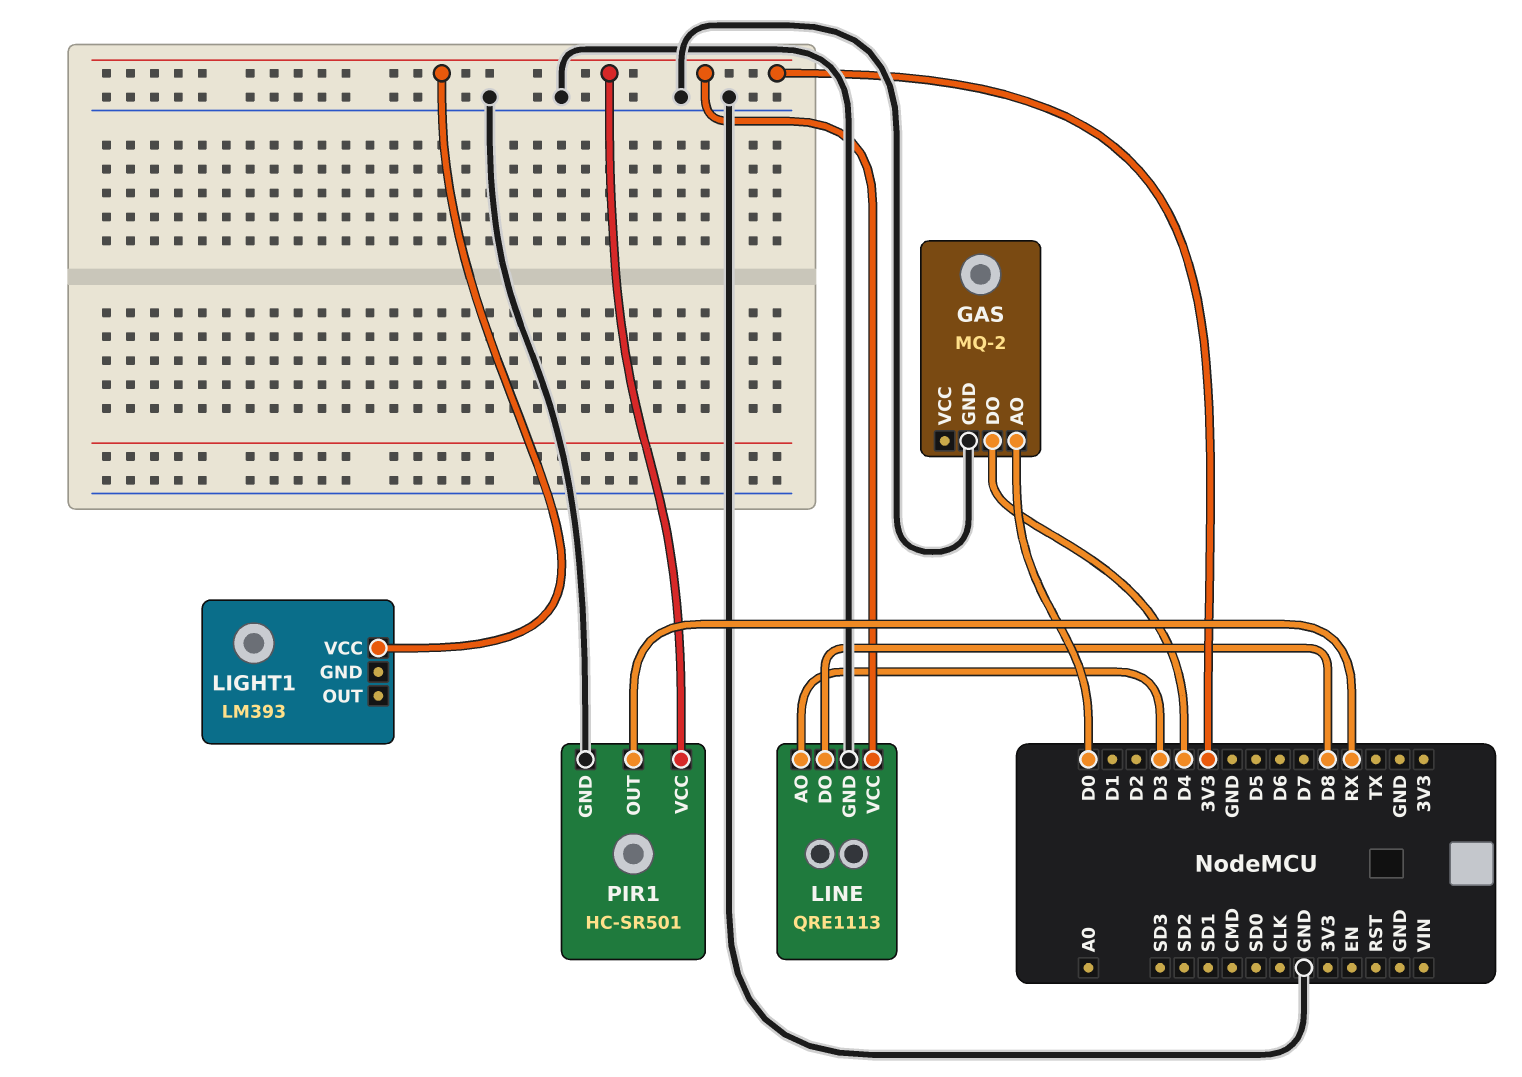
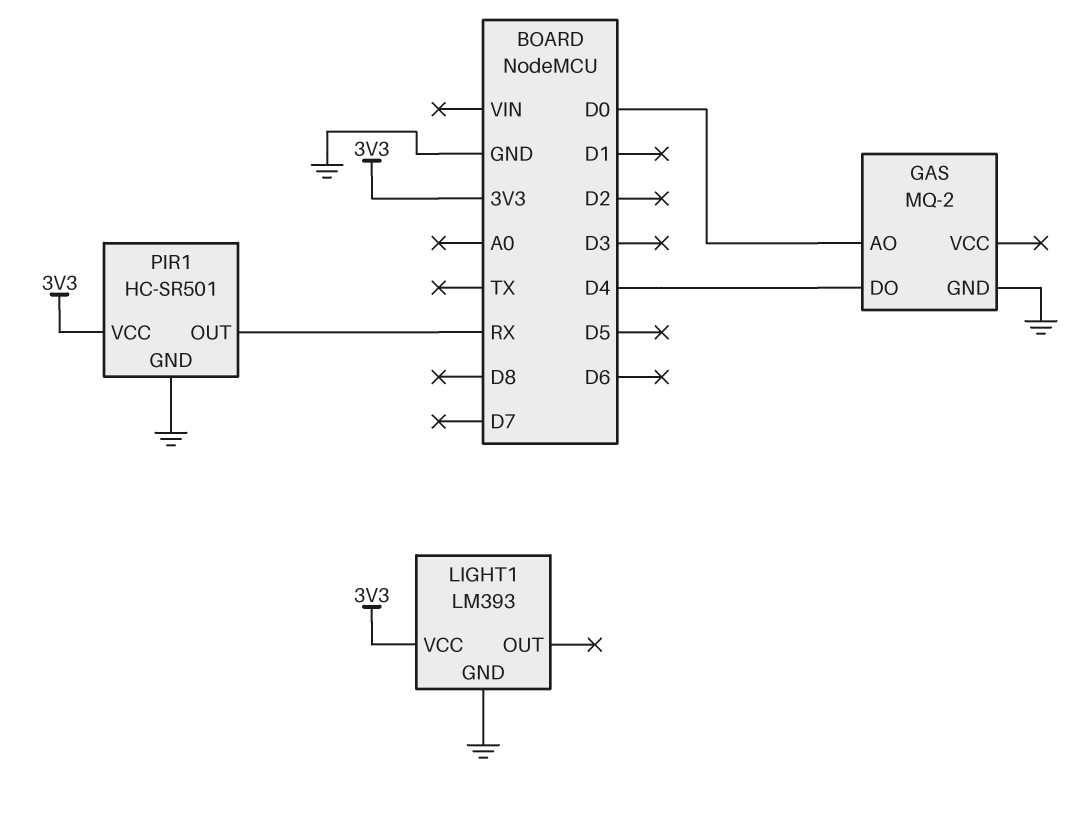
LIGHT1 pin GND: none -> GND
LINE: QRE1113 -> none
LINE pin AO: D3 -> none
LINE pin DO: D8 -> none
LINE pin GND: GND -> none
LINE pin VCC: 3V3 -> none

